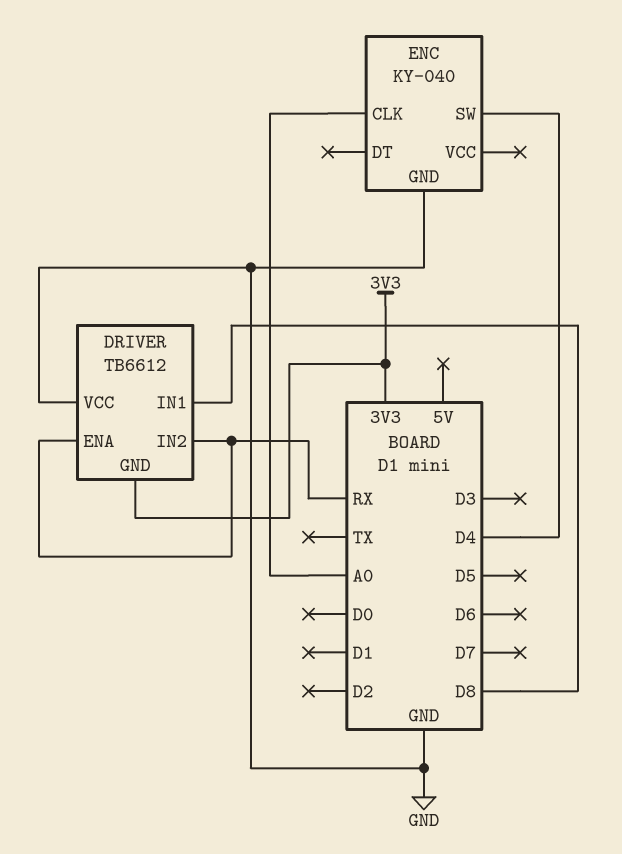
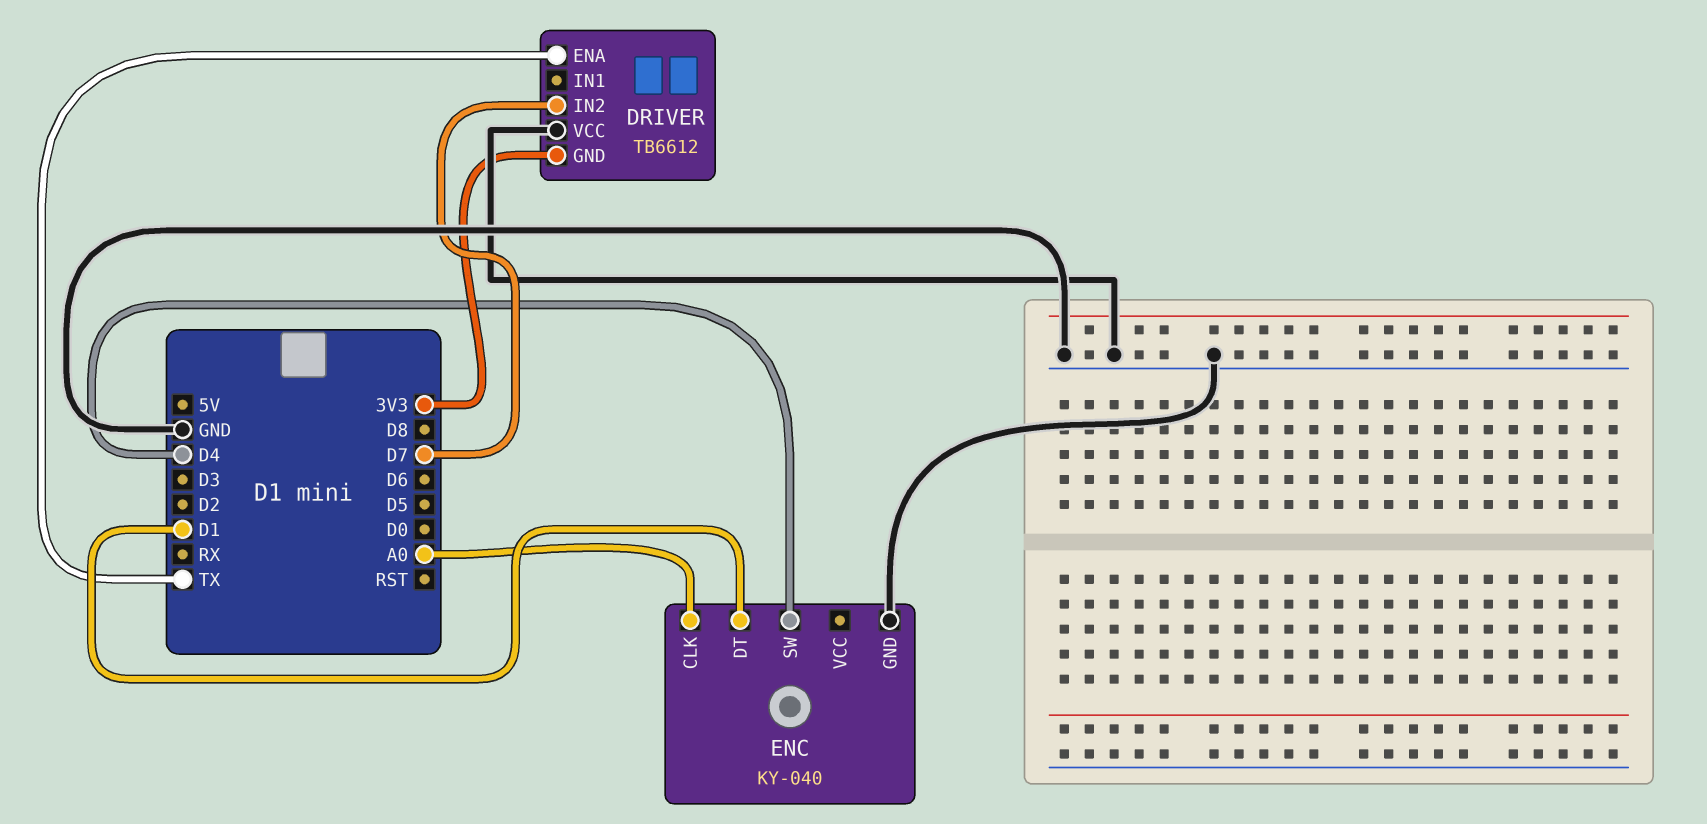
DRIVER pin ENA: RX -> TX
DRIVER pin IN1: D8 -> none
DRIVER pin IN2: RX -> D7
ENC pin DT: none -> D1

